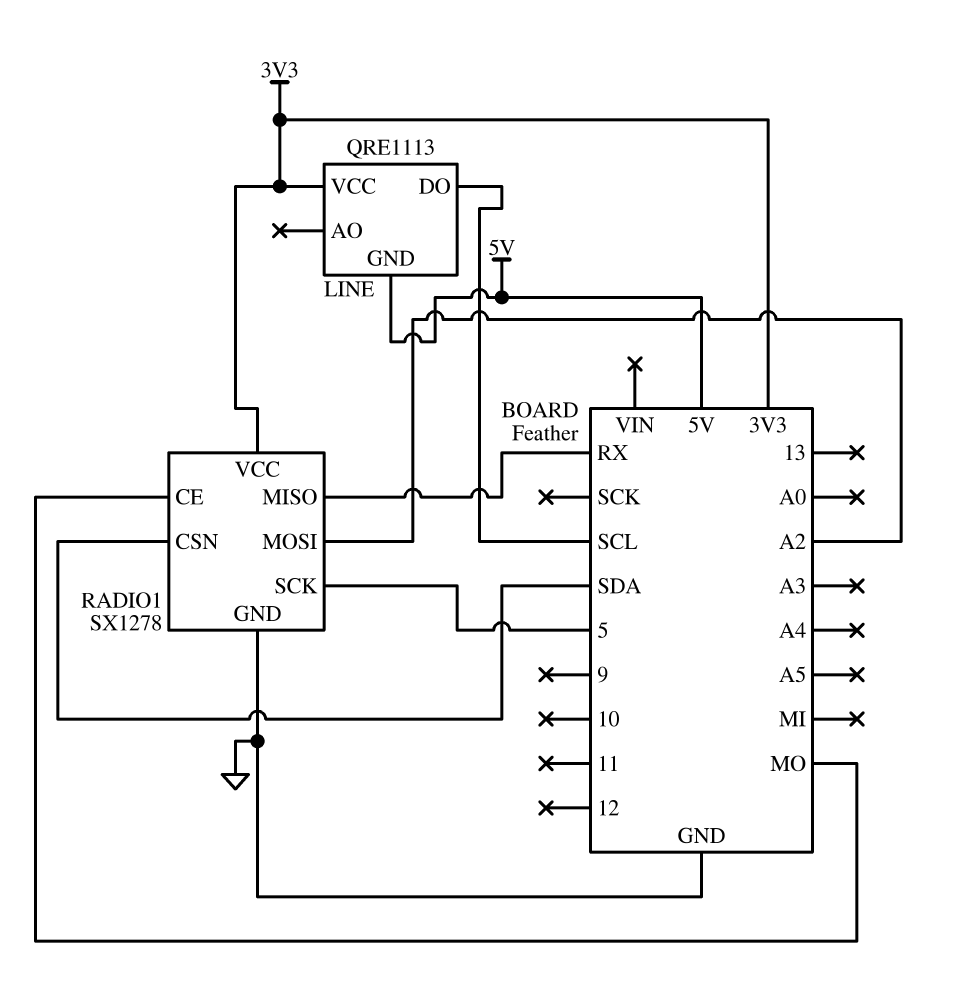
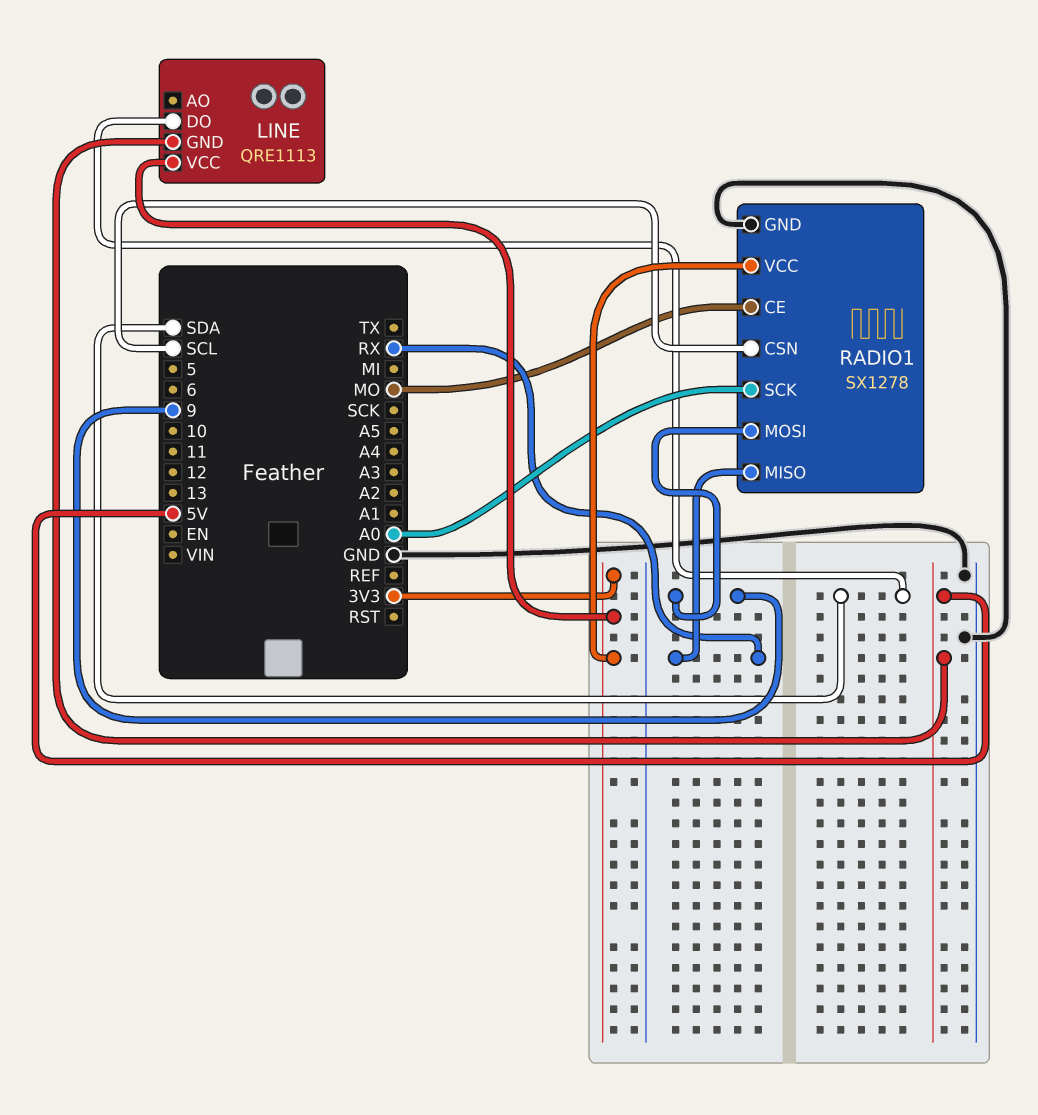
LINE pin DO: SCL -> SDA
RADIO1 pin CSN: SDA -> SCL
RADIO1 pin MOSI: A2 -> 9
RADIO1 pin SCK: 5 -> A0

